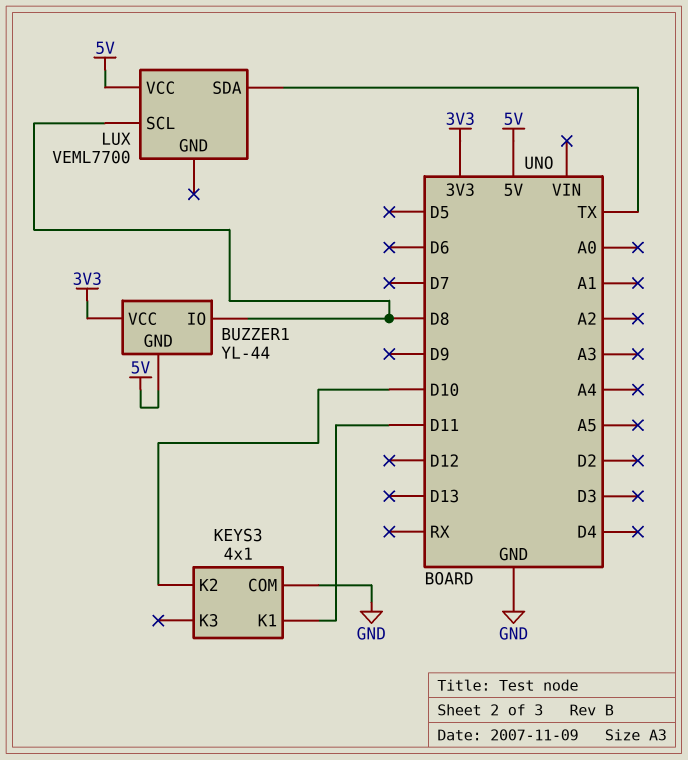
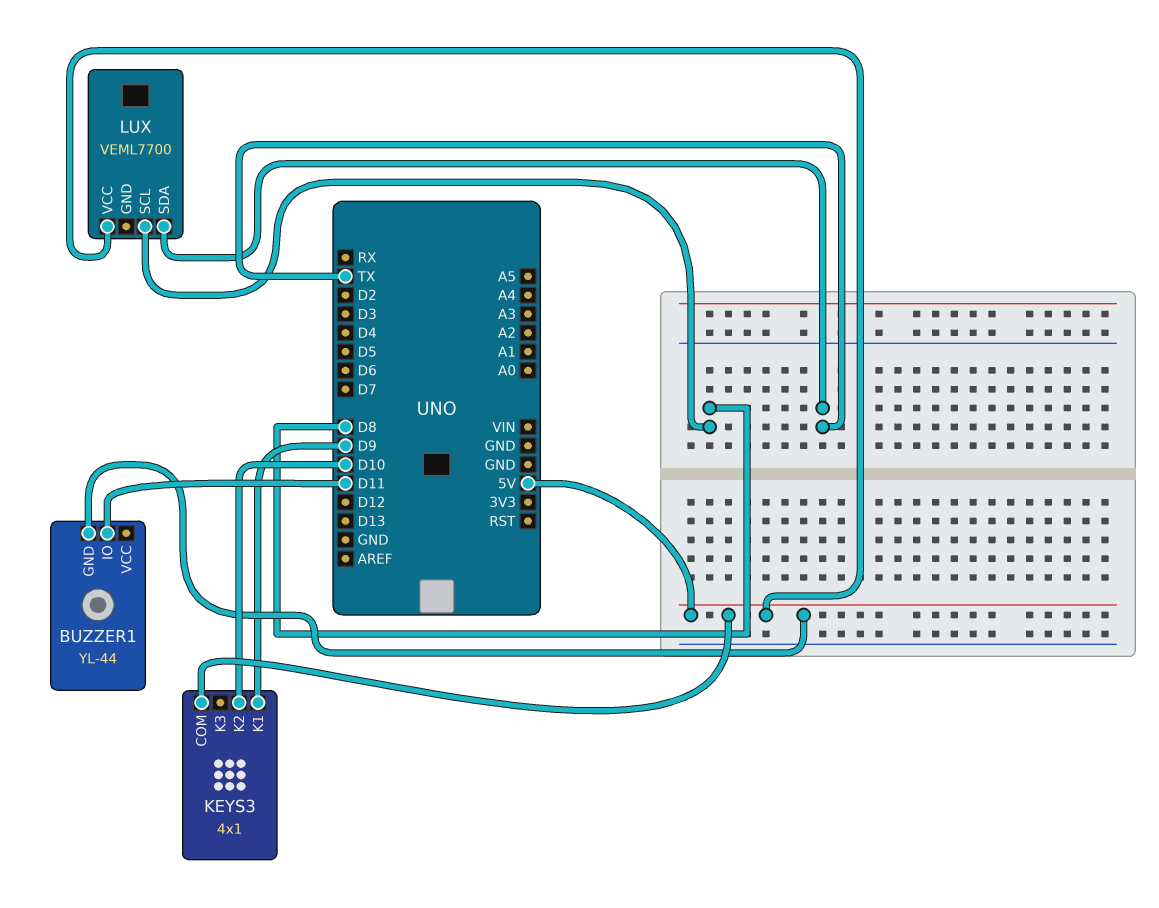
BUZZER1 pin IO: D8 -> D11
BUZZER1 pin VCC: 3V3 -> none
KEYS3 pin COM: GND -> 5V
KEYS3 pin K1: D11 -> D9

